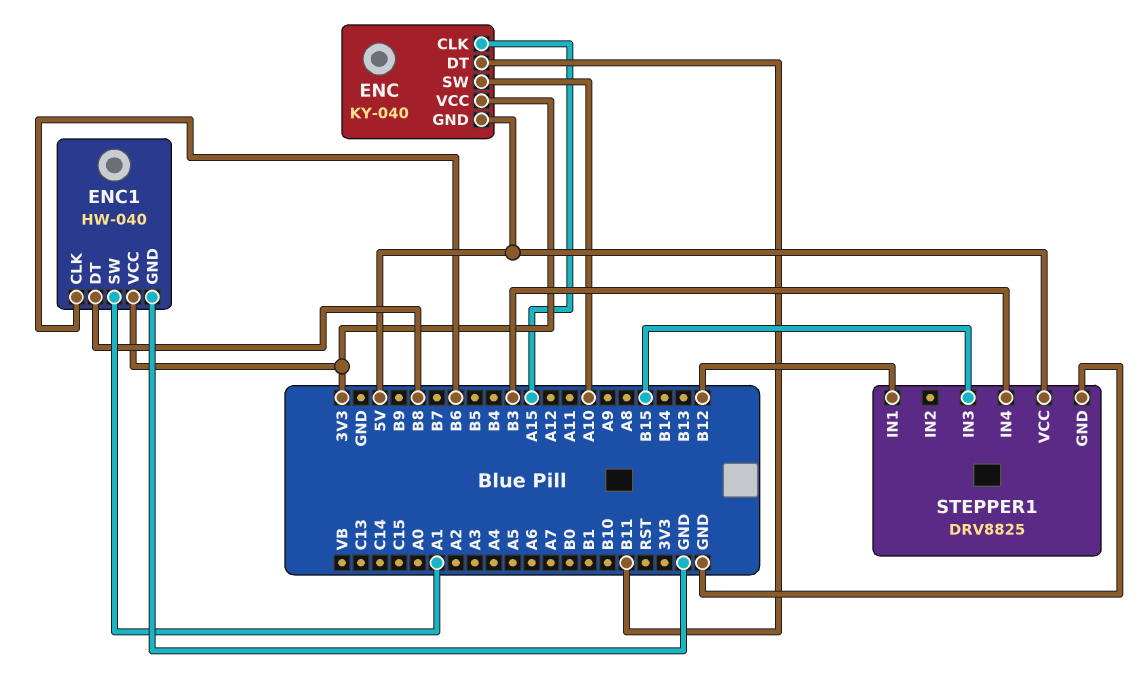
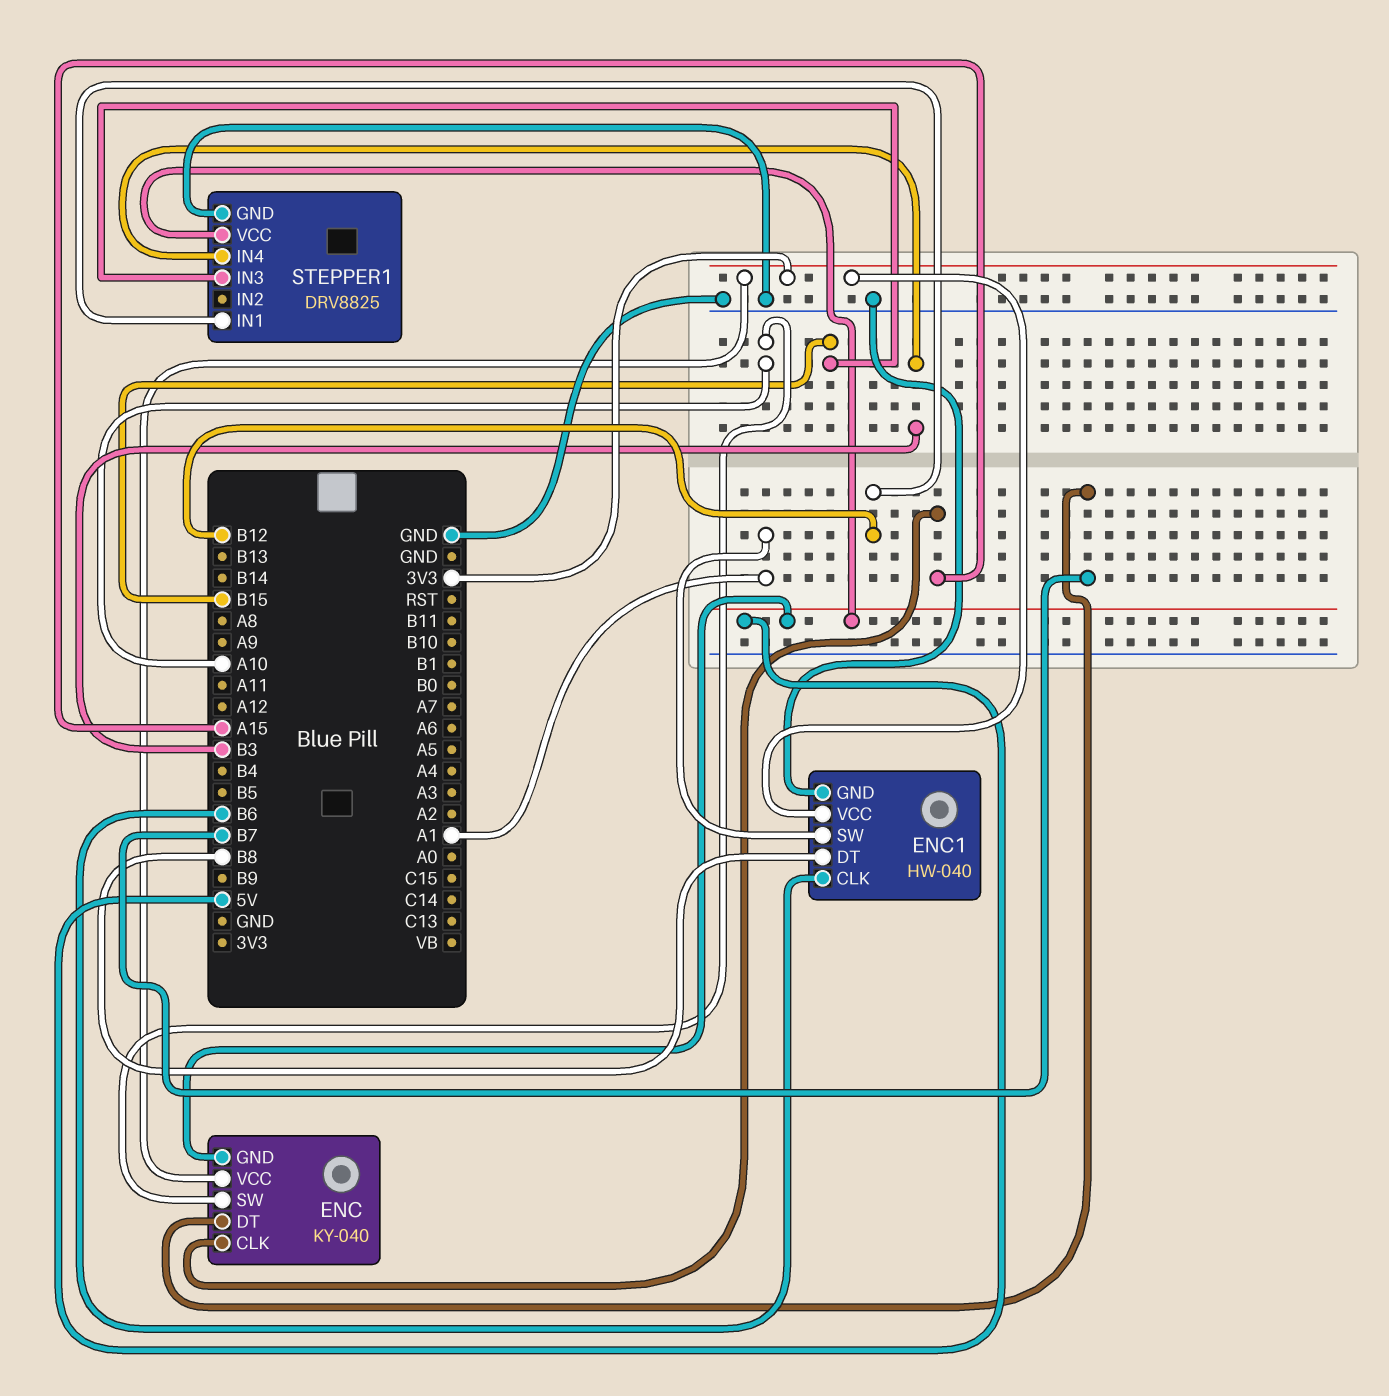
ENC pin DT: B11 -> B7

